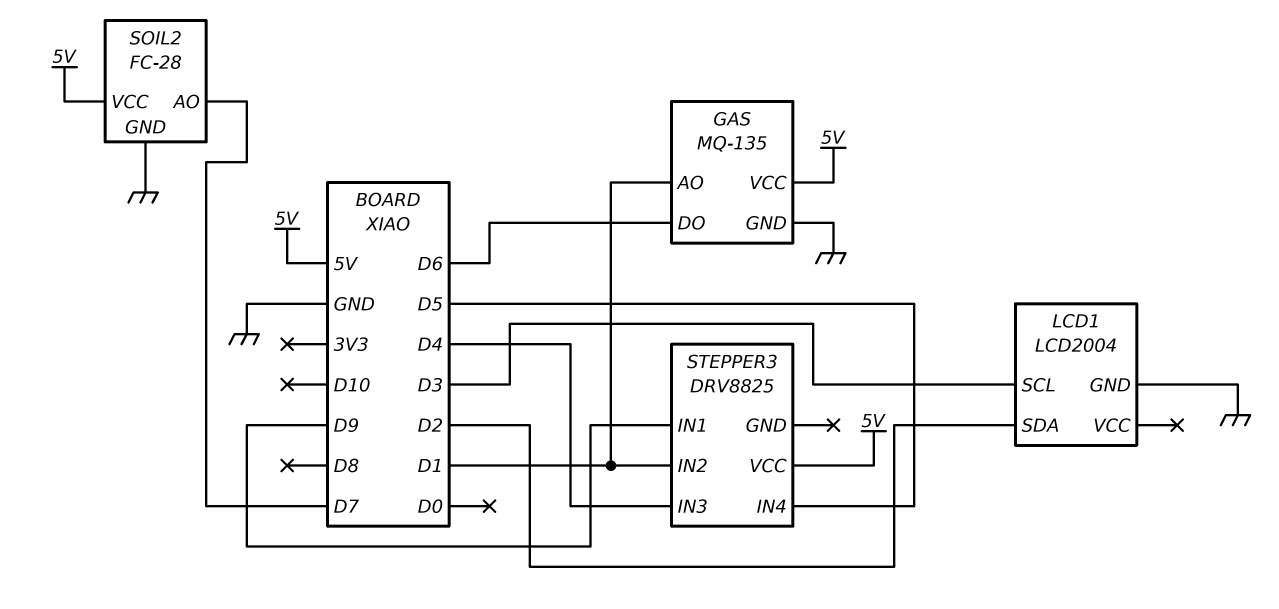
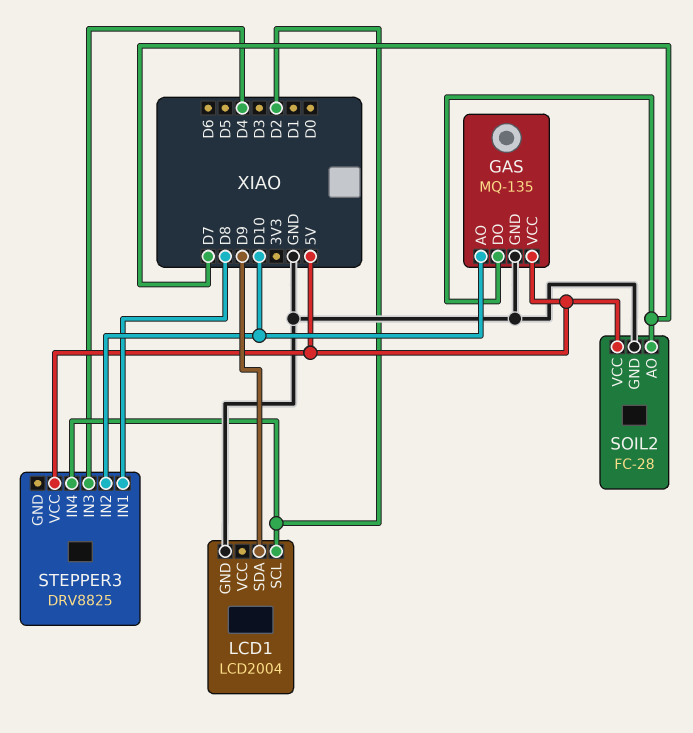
GAS pin AO: D1 -> D10
GAS pin DO: D6 -> D7
LCD1 pin SCL: D3 -> D2
LCD1 pin SDA: D2 -> D9
STEPPER3 pin IN1: D9 -> D8
STEPPER3 pin IN2: D1 -> D10
STEPPER3 pin IN4: D5 -> D2

